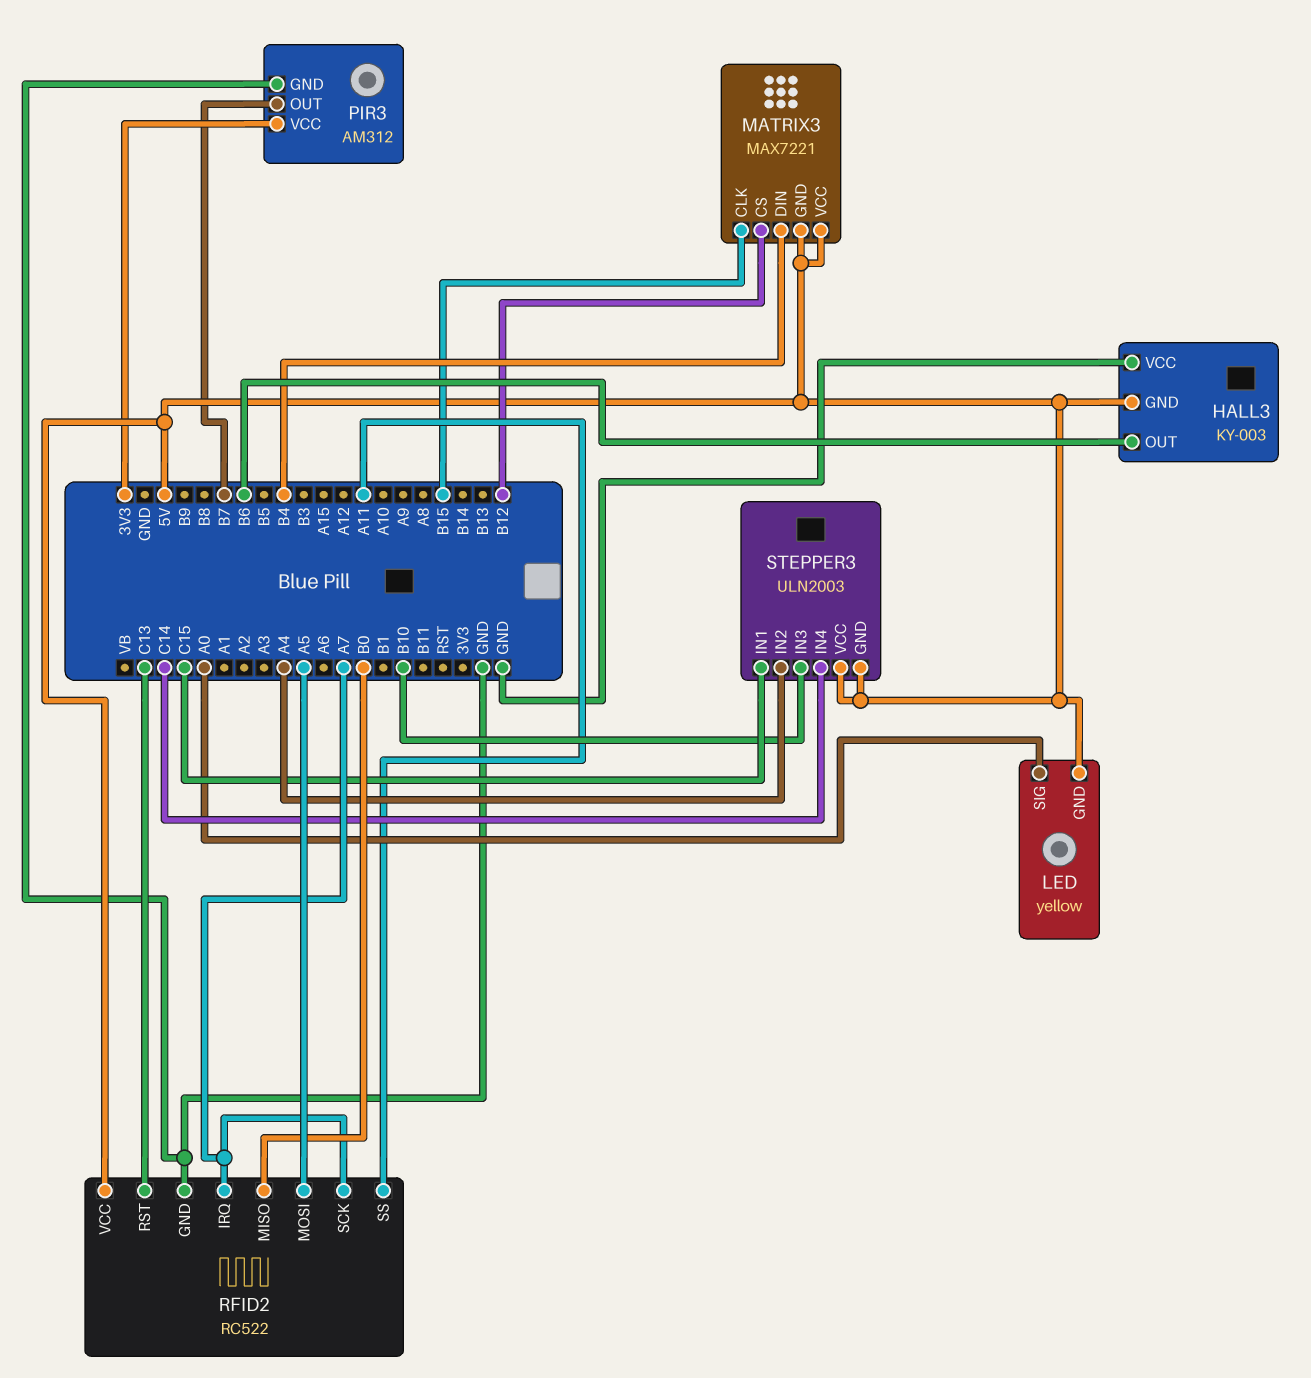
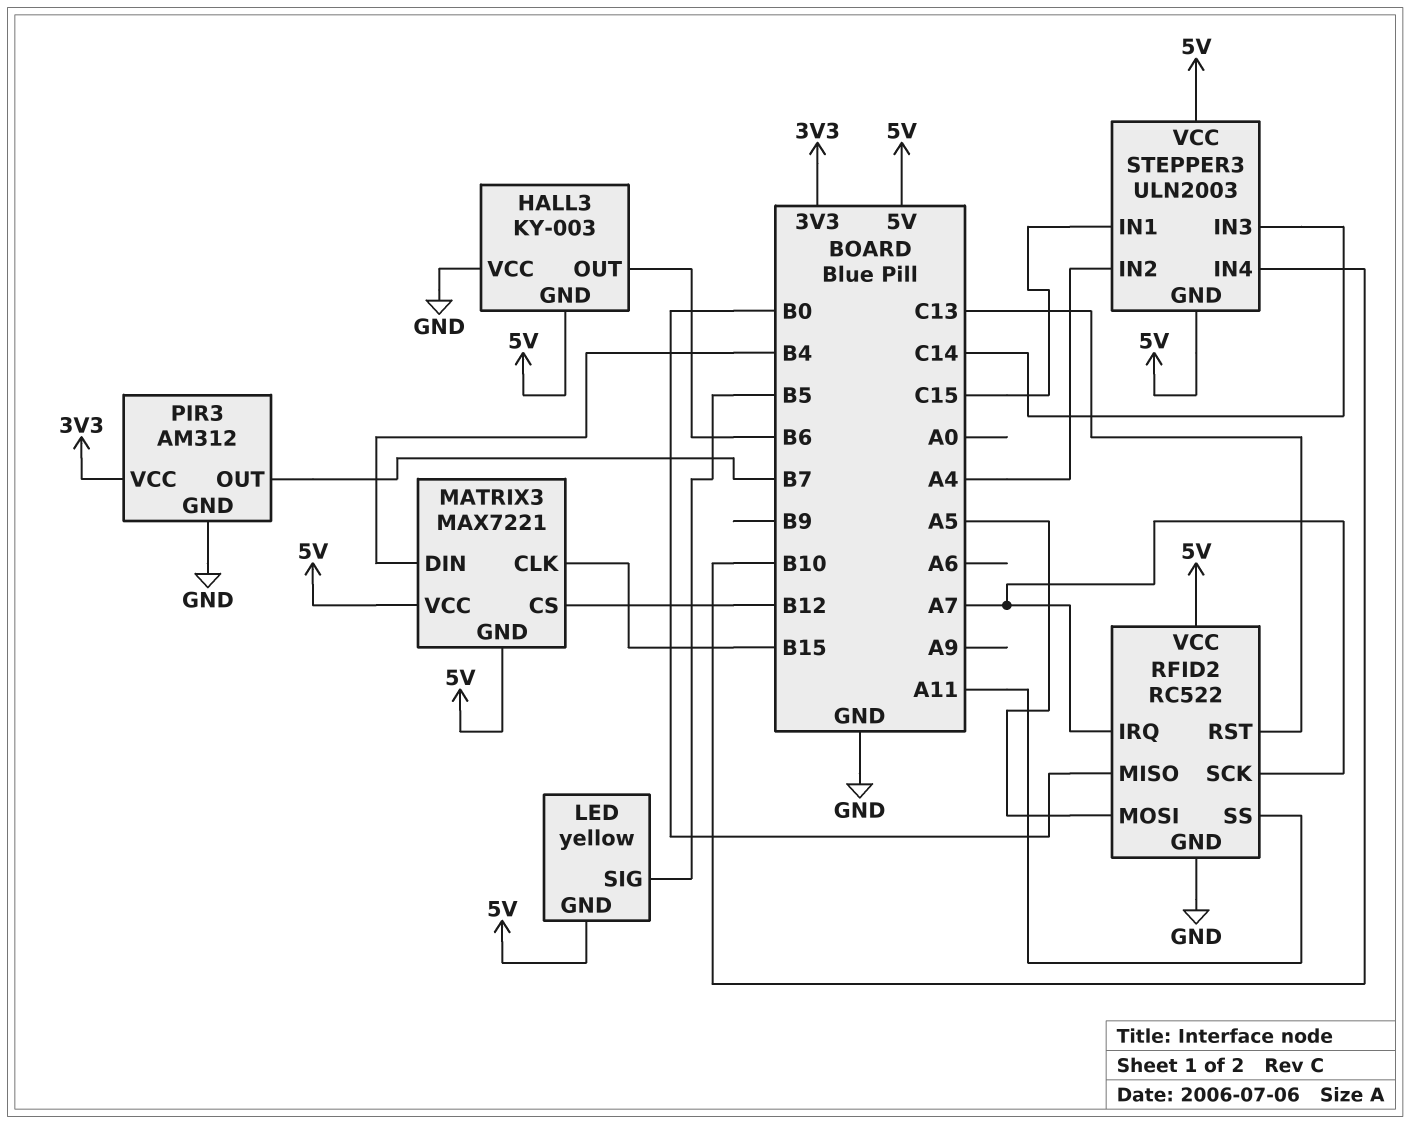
LED pin SIG: A0 -> B5
STEPPER3 pin IN3: B10 -> C14
STEPPER3 pin IN4: C14 -> B10

